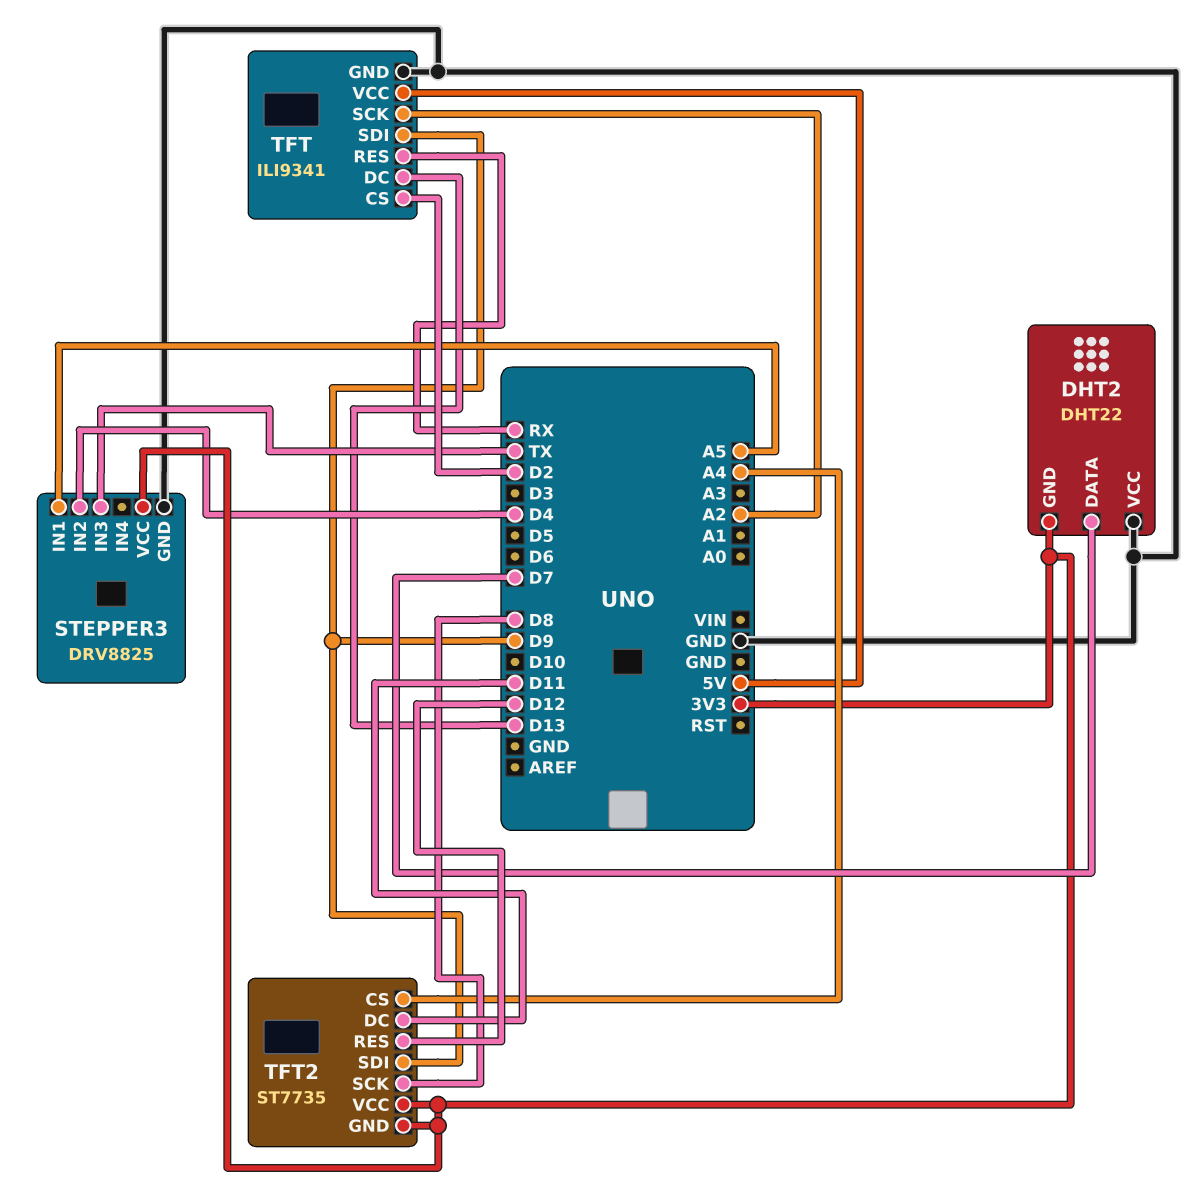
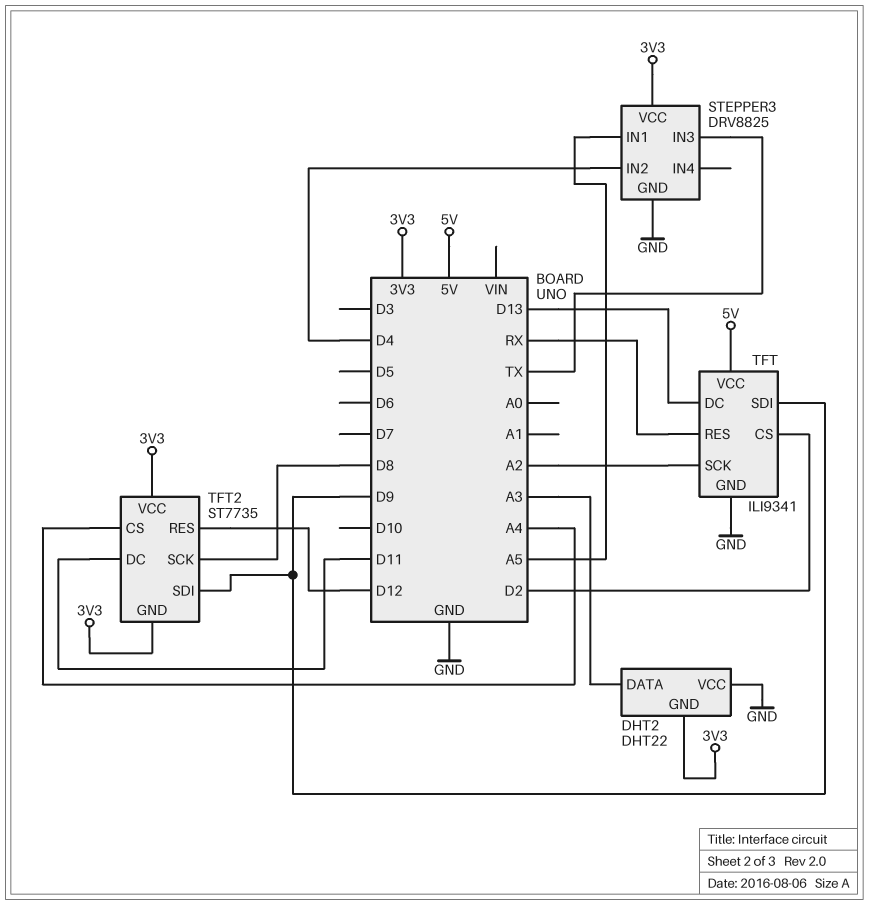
DHT2 pin DATA: D7 -> A3

